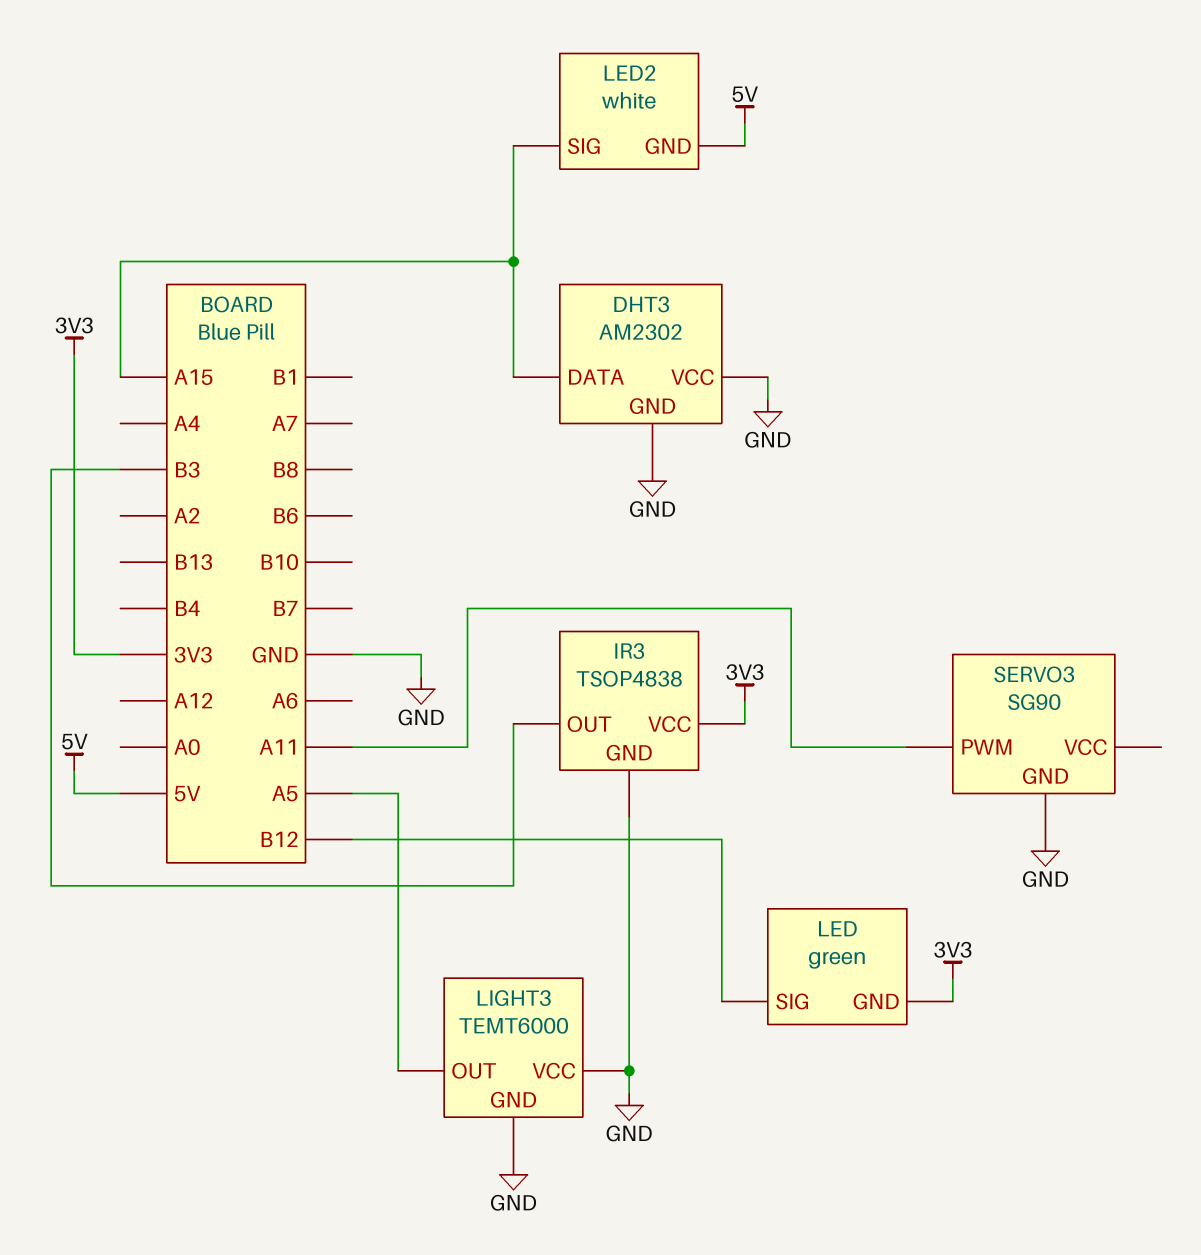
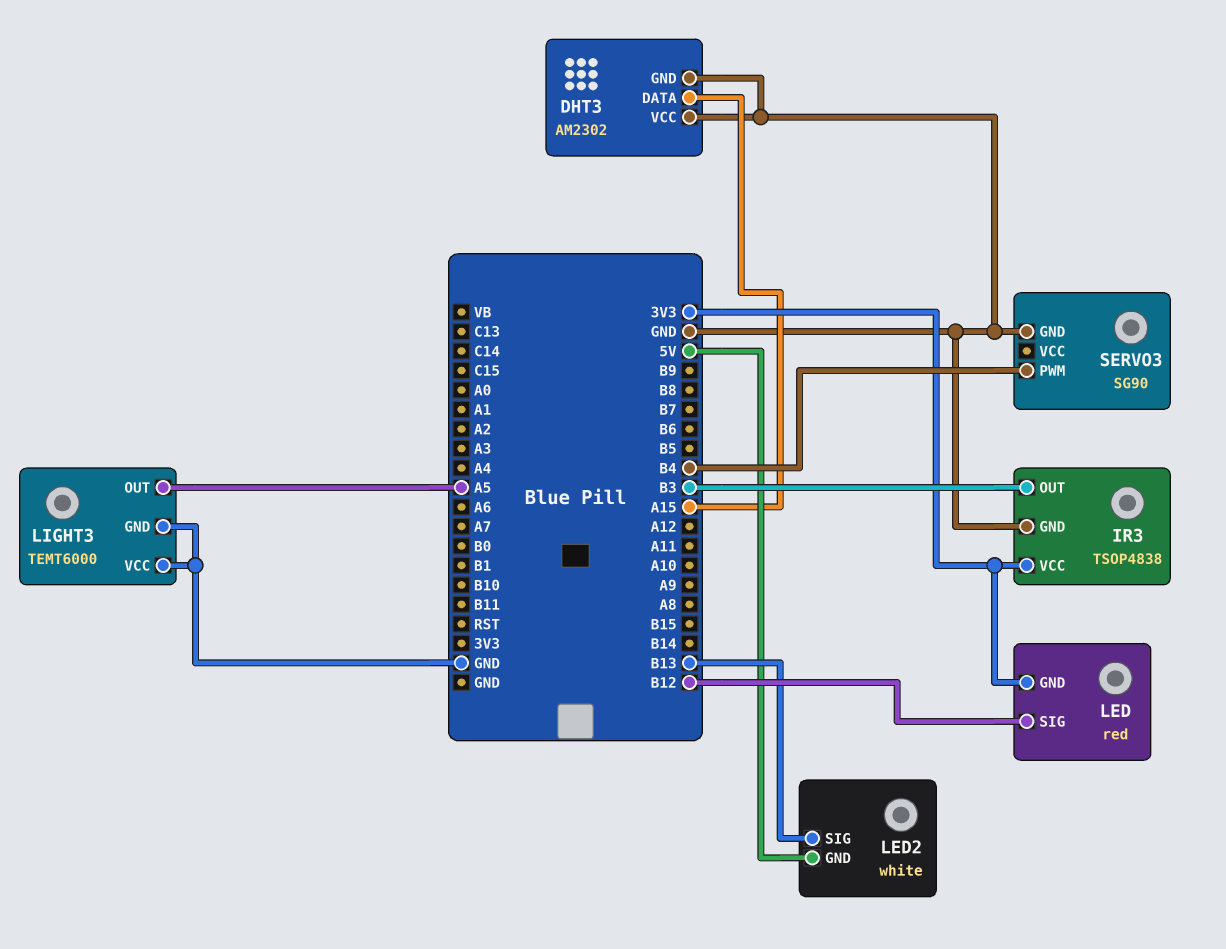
LED: green -> red
LED2 pin SIG: A15 -> B13
SERVO3 pin PWM: A11 -> B4

